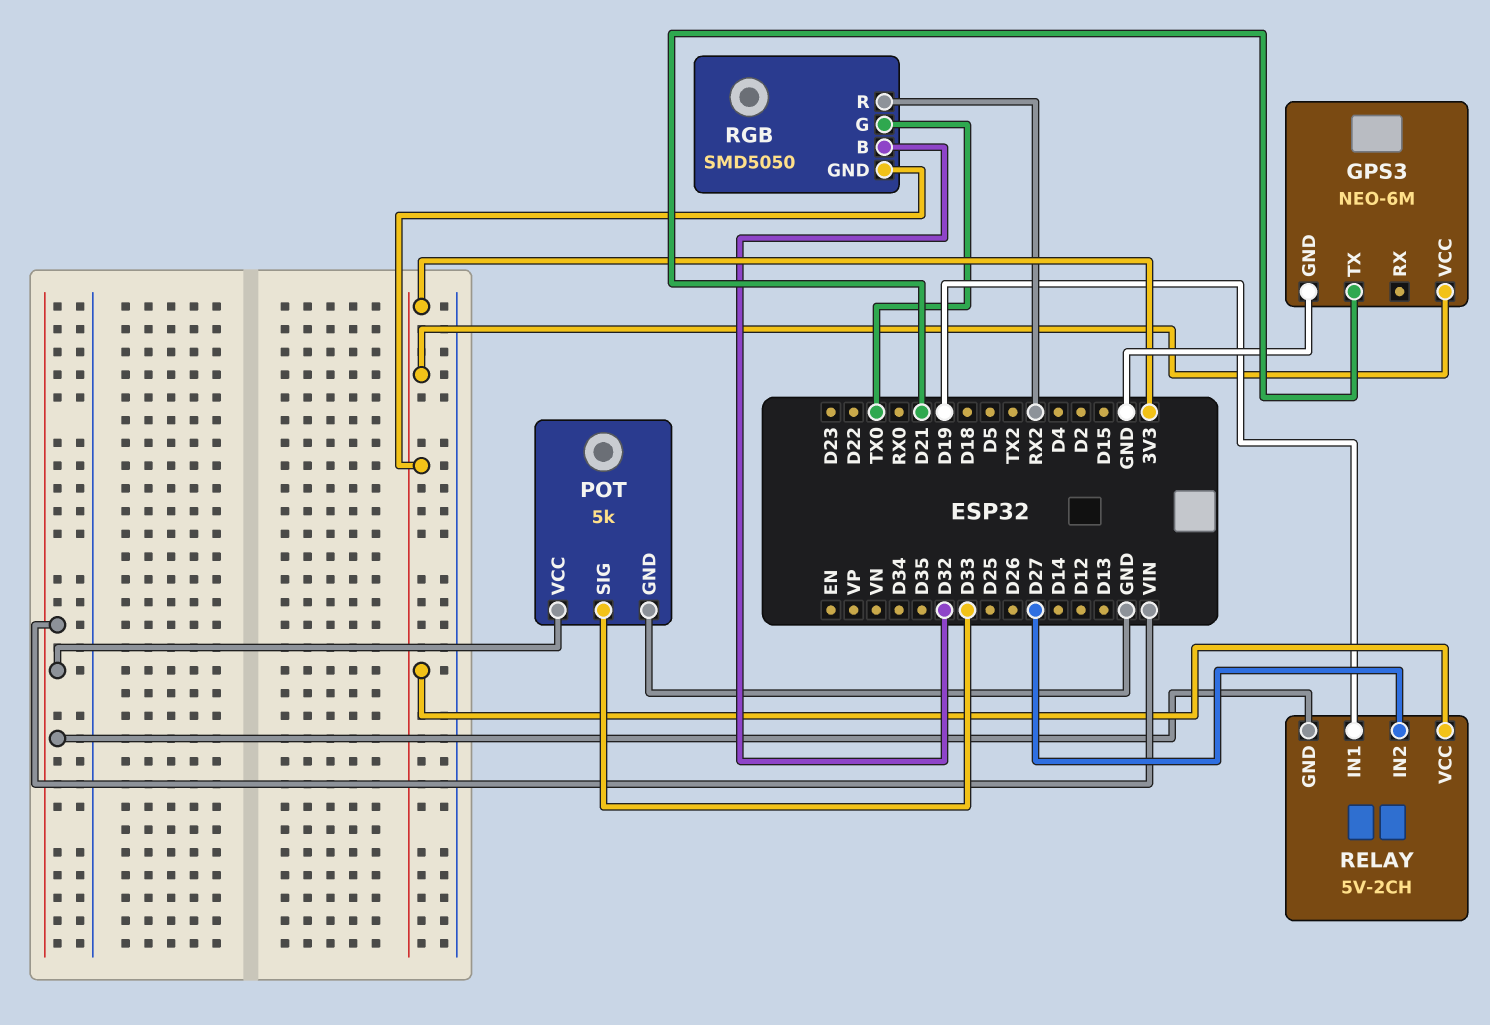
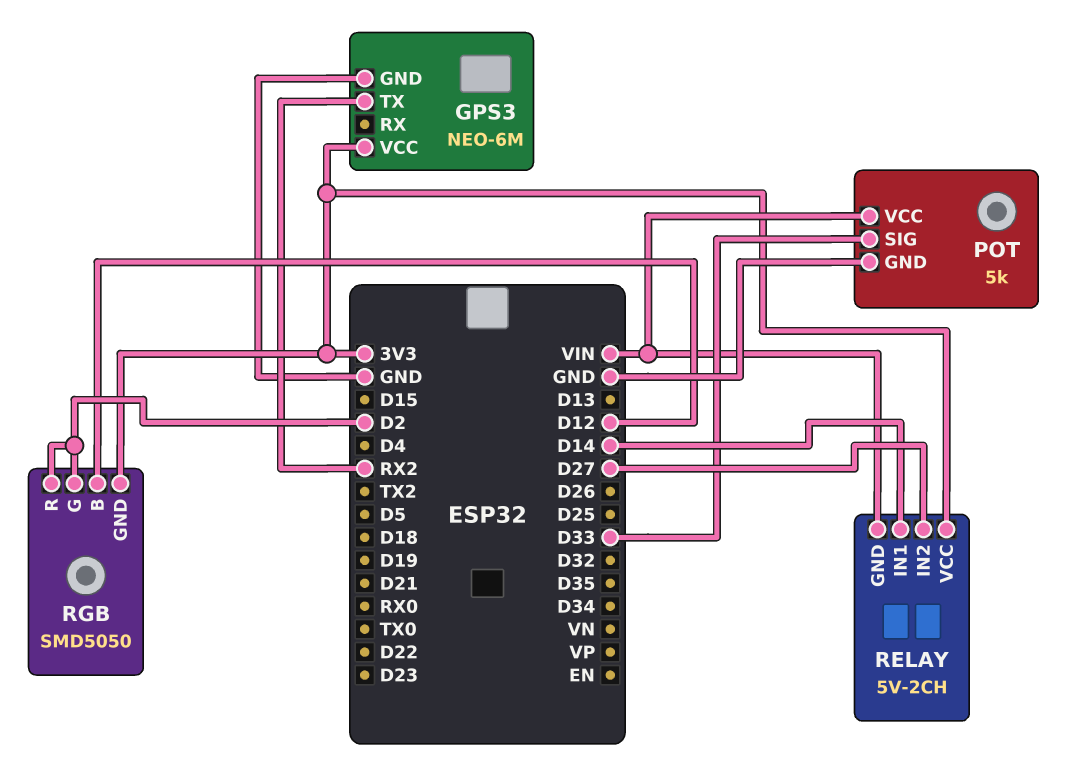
GPS3 pin TX: D21 -> RX2
RELAY pin IN1: D19 -> D14
RGB pin B: D32 -> D12
RGB pin G: TX0 -> D2
RGB pin R: RX2 -> D2

